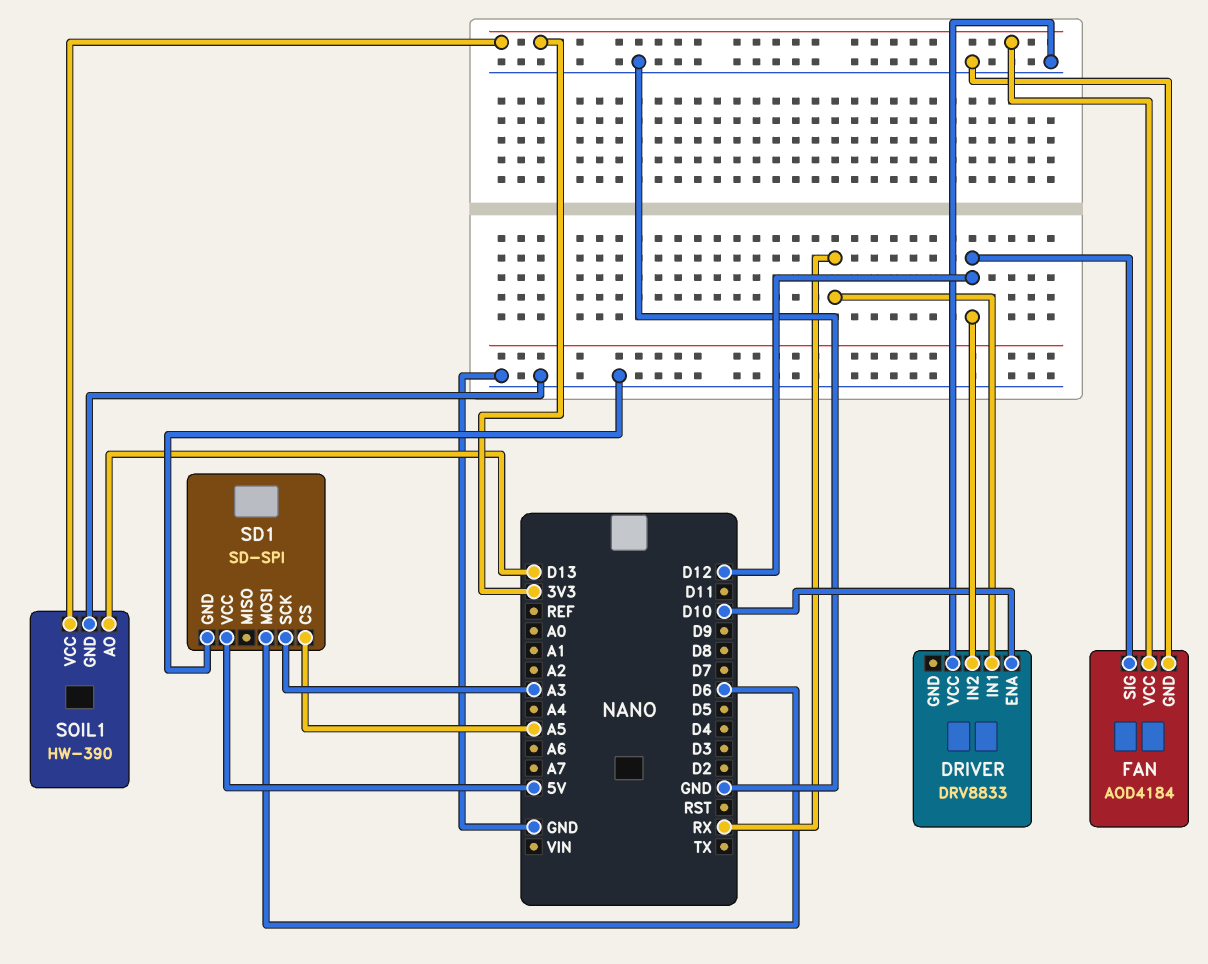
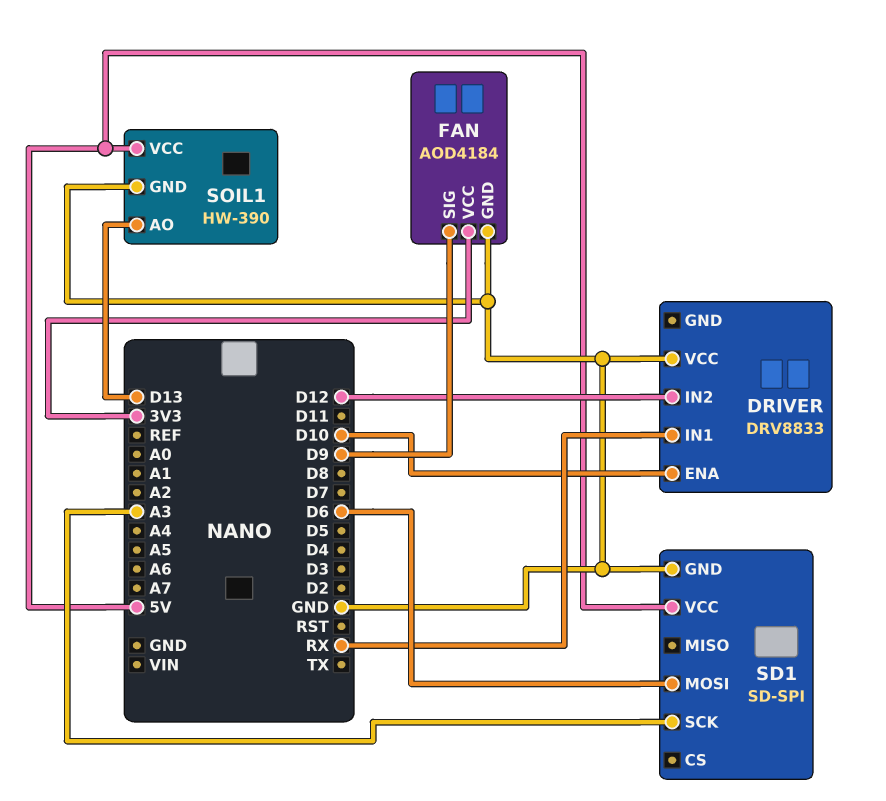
FAN pin SIG: D12 -> D9
SD1 pin CS: A5 -> none
SOIL1 pin VCC: 3V3 -> 5V

